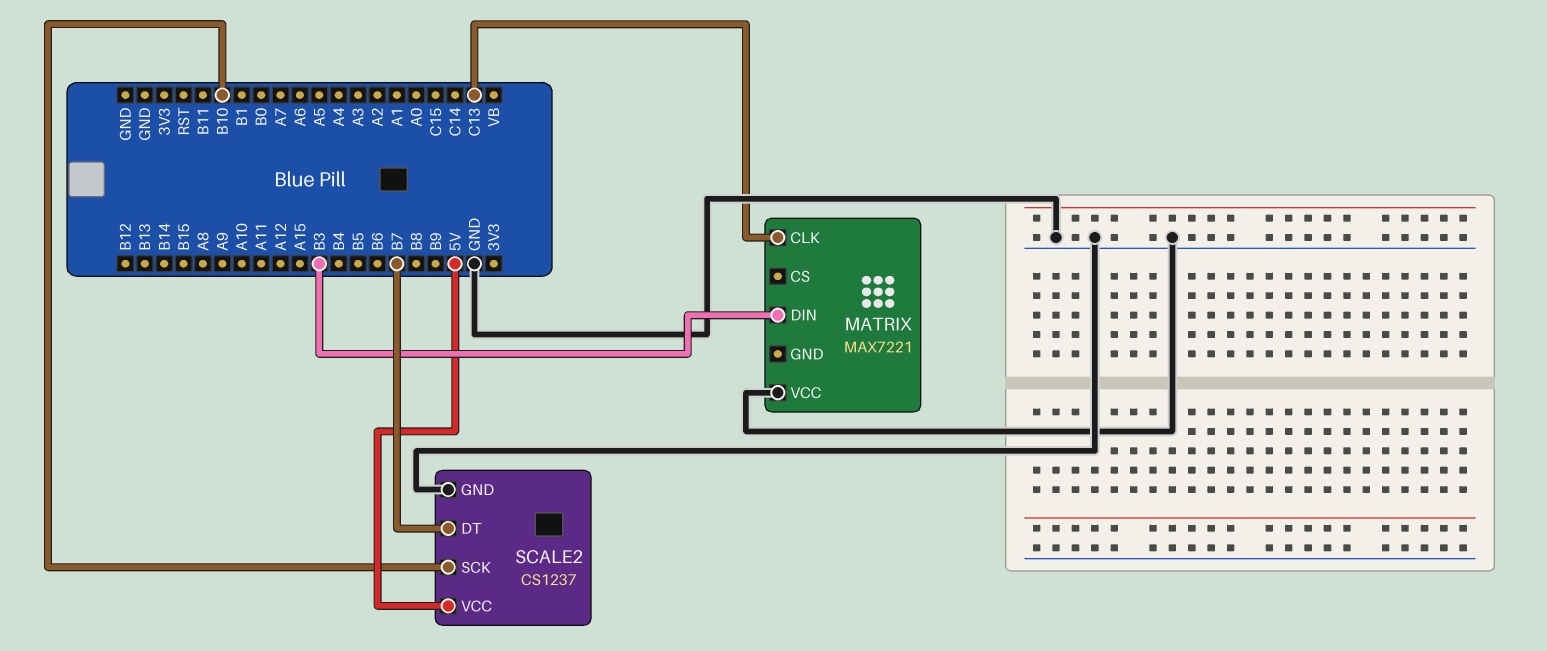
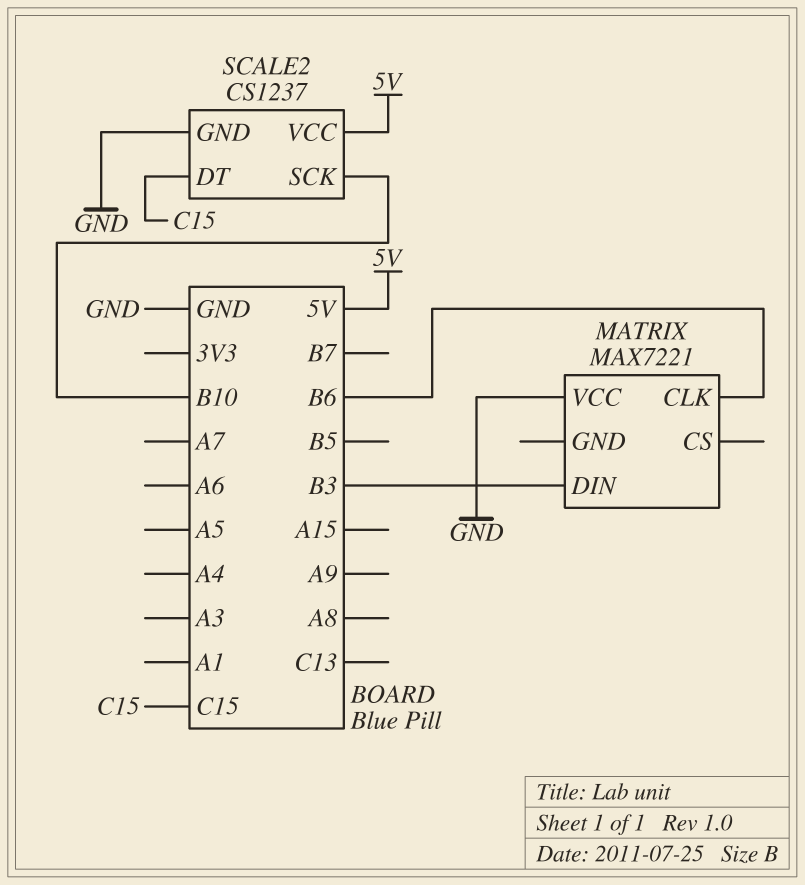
MATRIX pin CLK: C13 -> B6
SCALE2 pin DT: B7 -> C15

